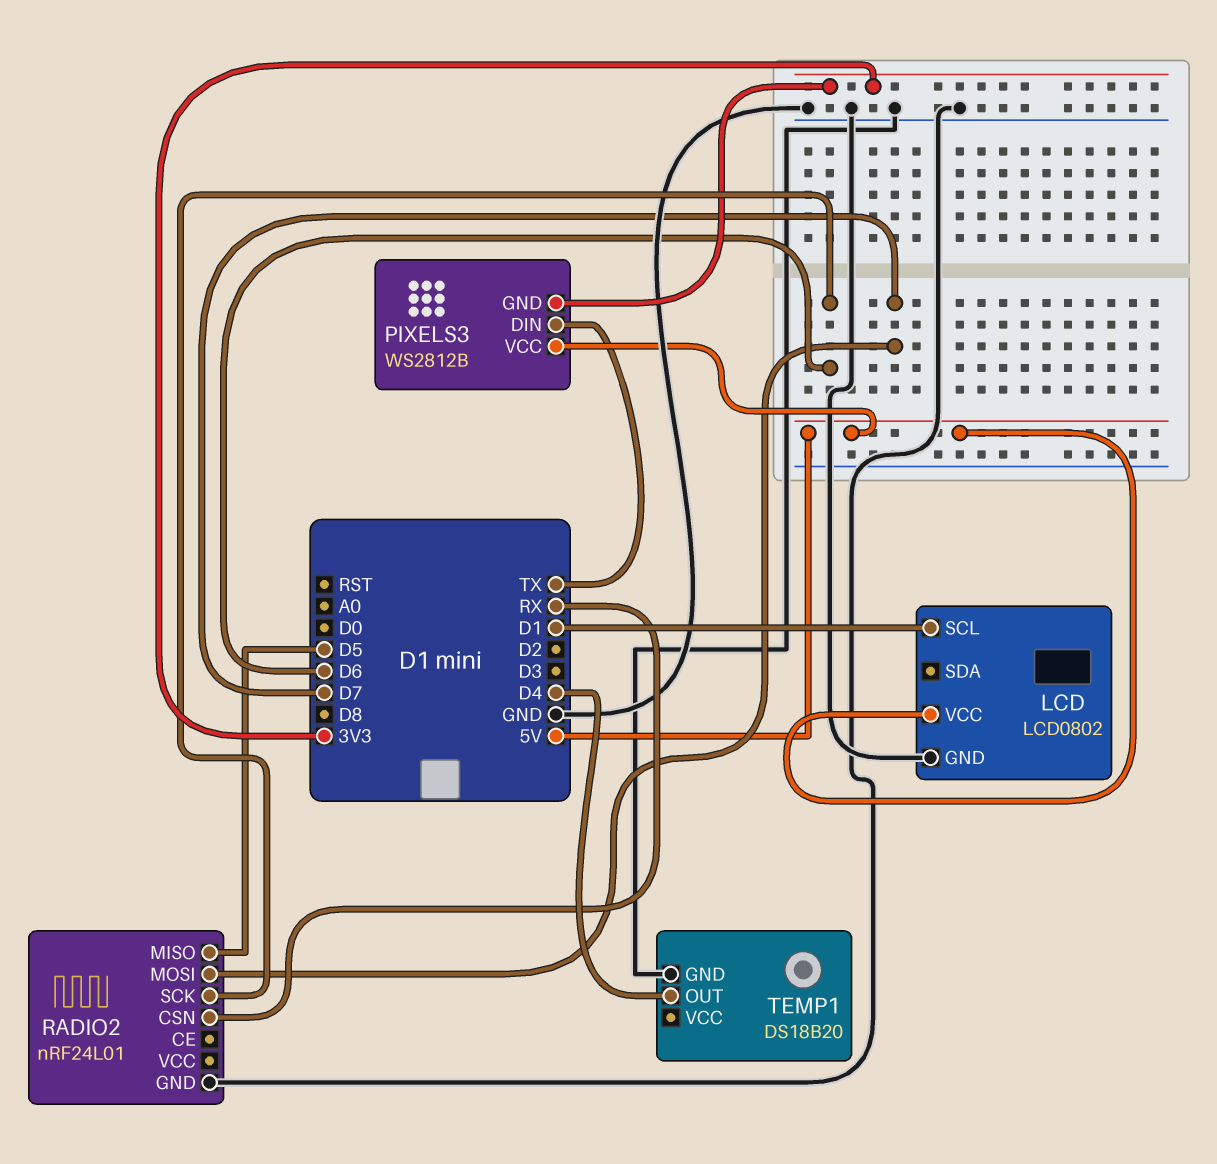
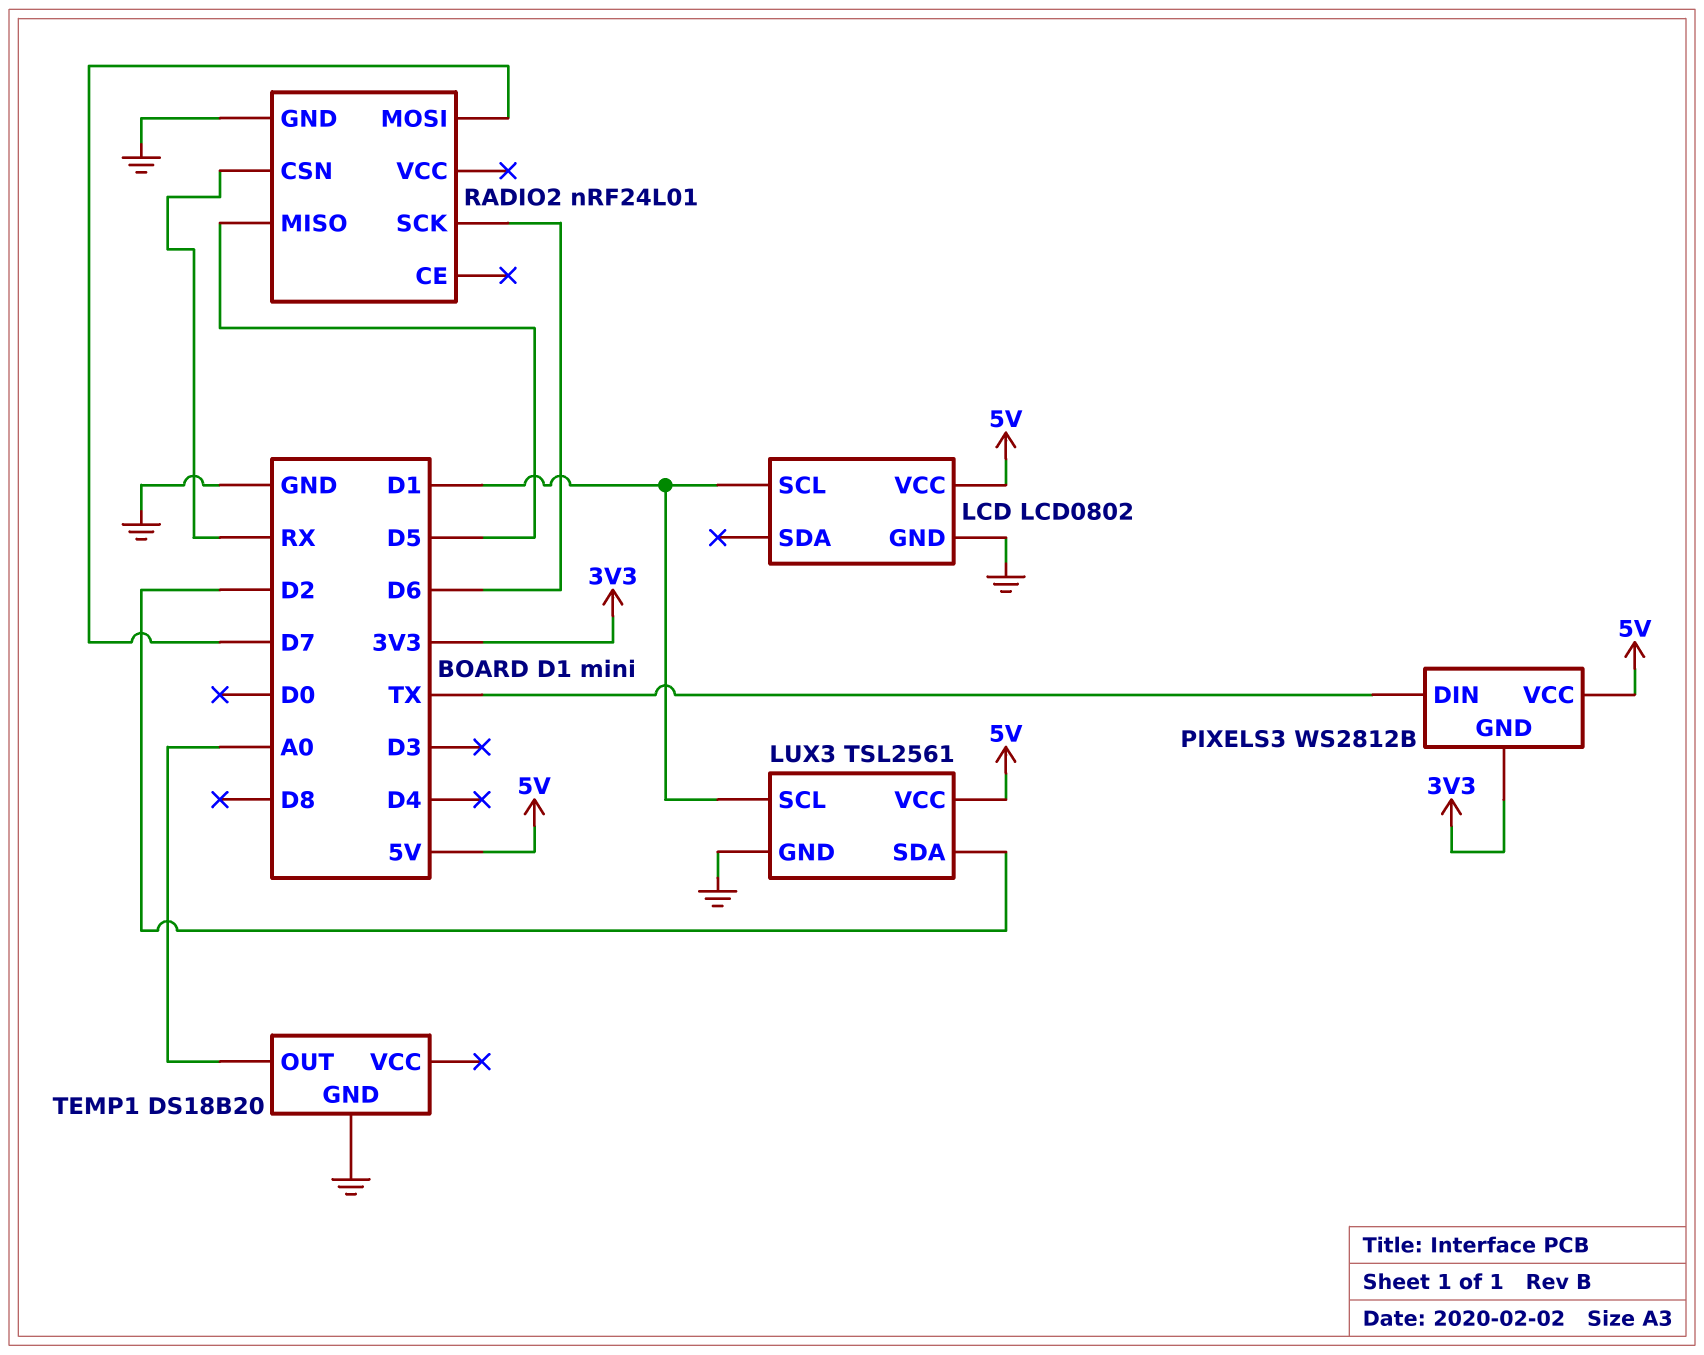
LUX3: none -> TSL2561
LUX3 pin GND: none -> GND
LUX3 pin SCL: none -> D1
LUX3 pin SDA: none -> D2
LUX3 pin VCC: none -> 5V
TEMP1 pin OUT: D4 -> A0

